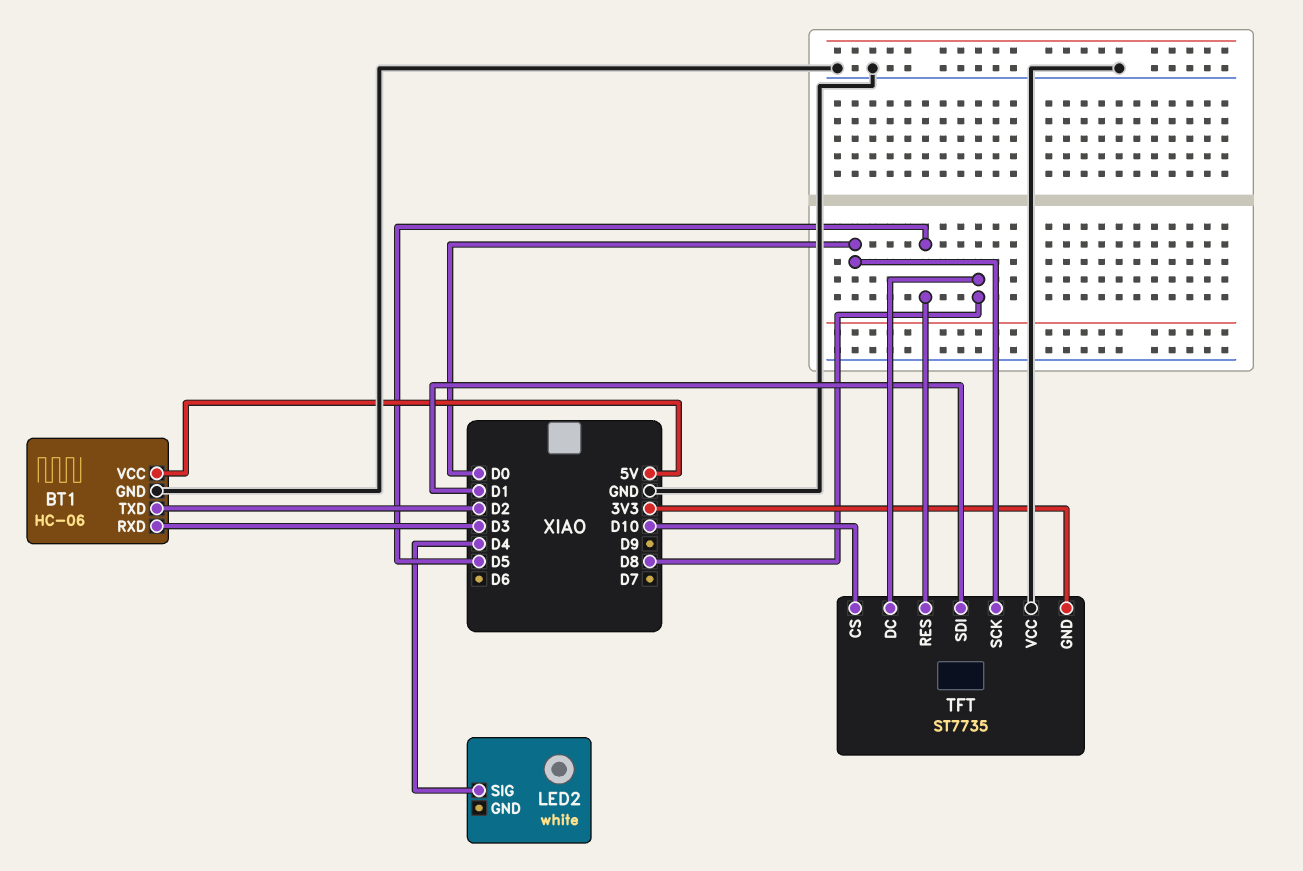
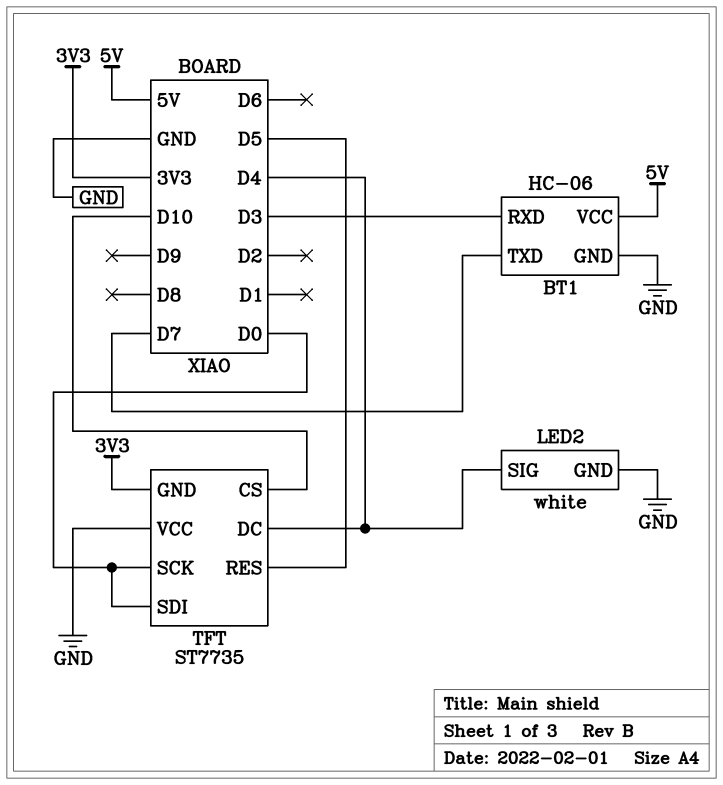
BT1 pin TXD: D2 -> D7
LED2 pin GND: none -> GND
TFT pin DC: D8 -> D4
TFT pin SDI: D1 -> D0

